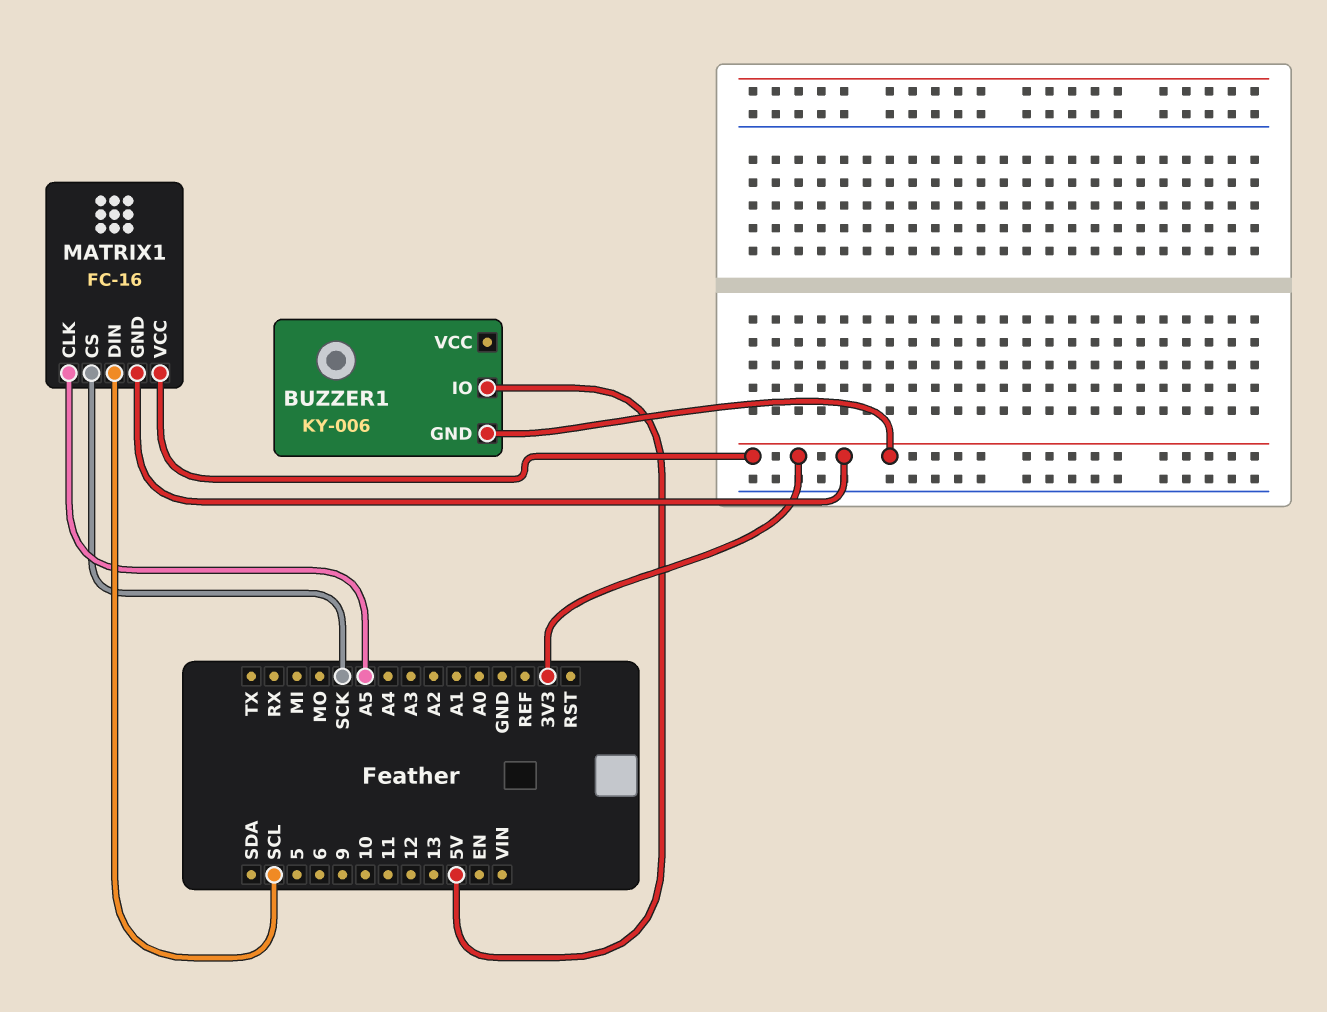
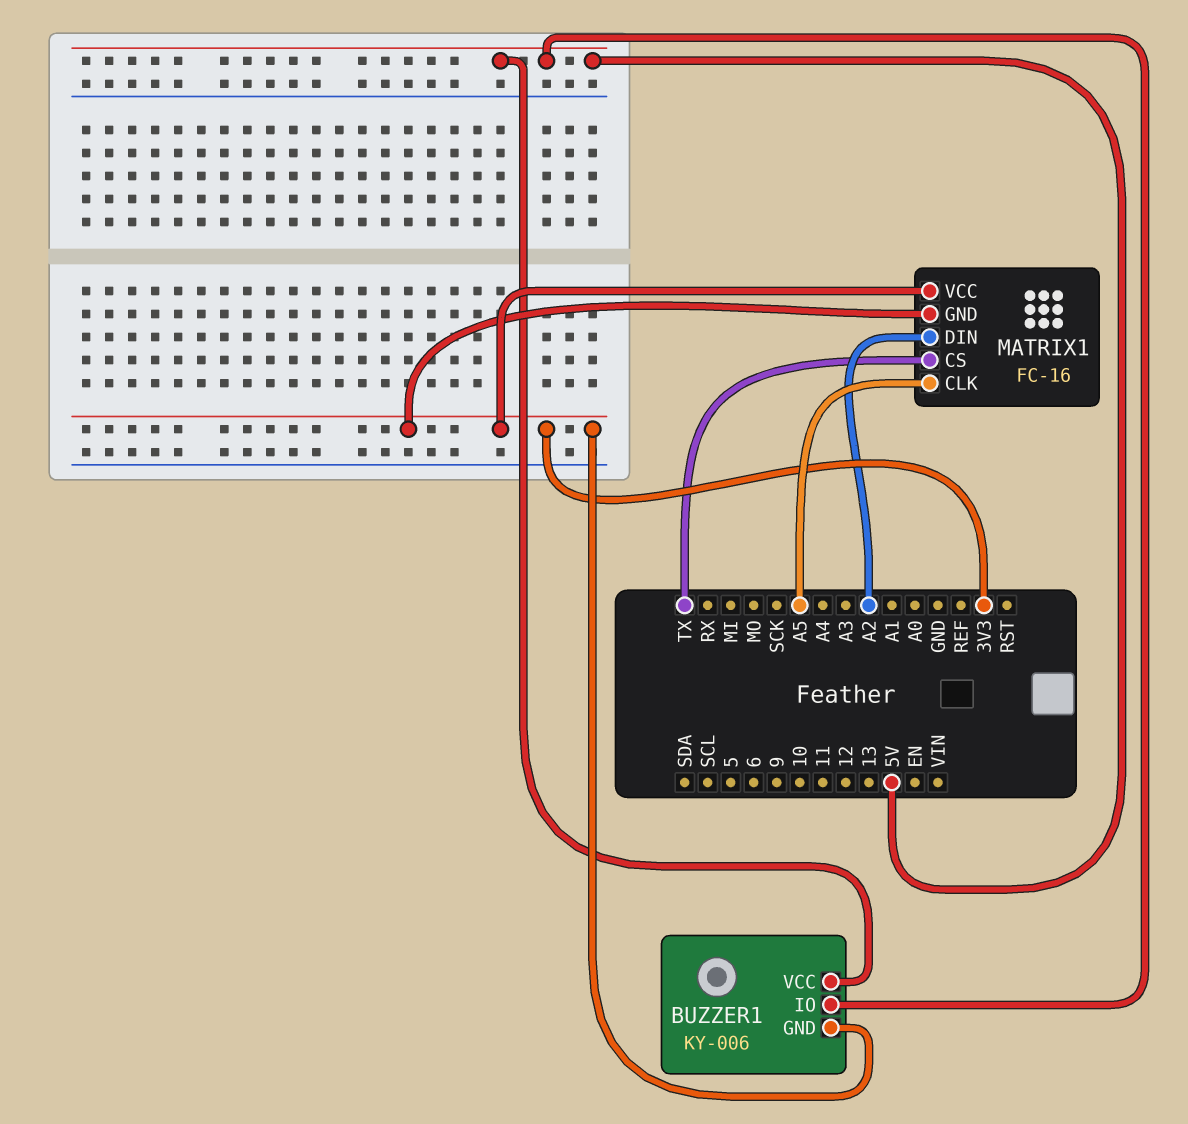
BUZZER1 pin VCC: none -> 5V
MATRIX1 pin CS: SCK -> TX
MATRIX1 pin DIN: SCL -> A2

